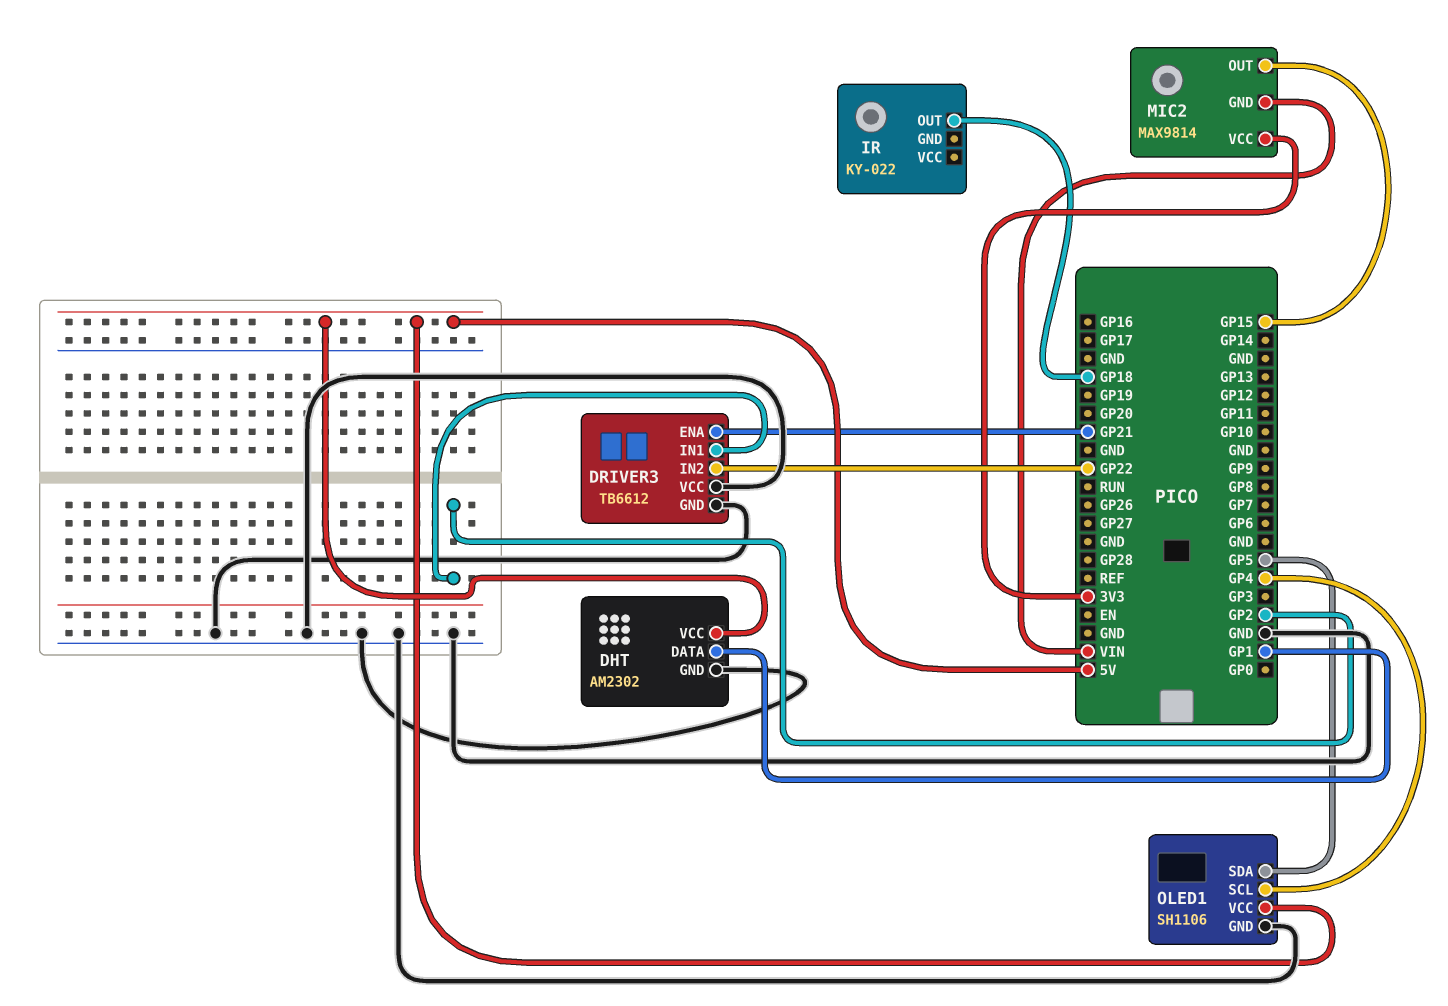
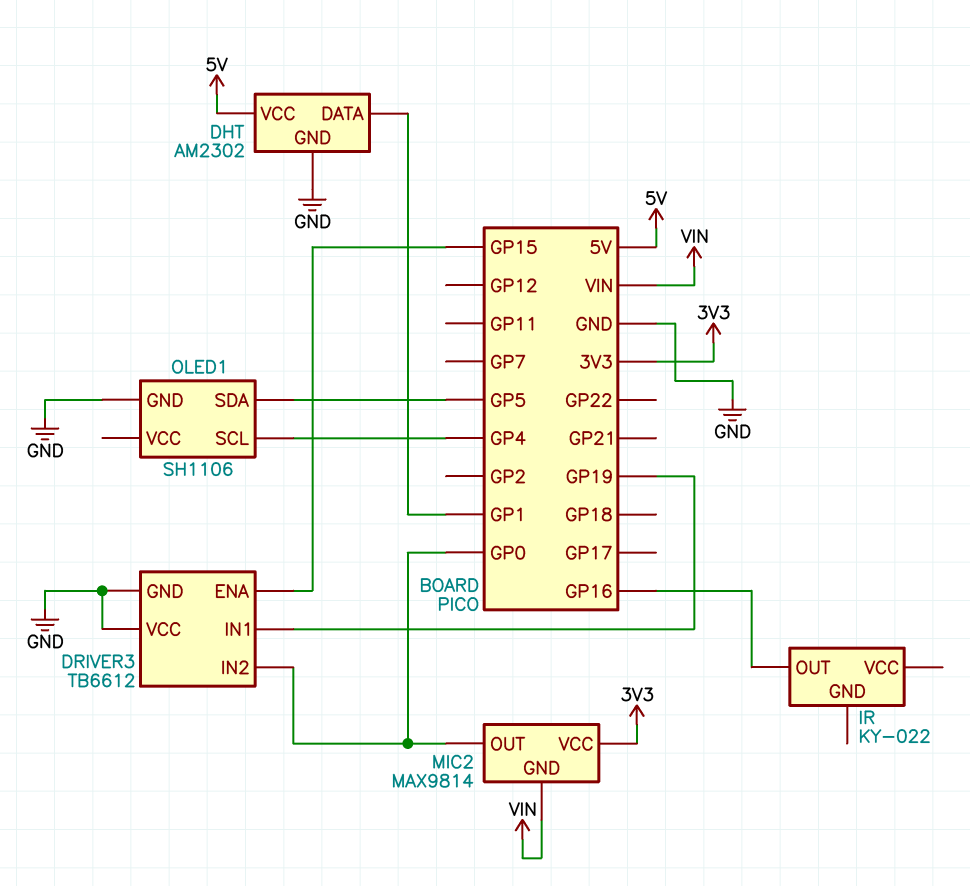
DRIVER3 pin ENA: GP21 -> GP15
DRIVER3 pin IN1: GP2 -> GP19
DRIVER3 pin IN2: GP22 -> GP0
IR pin OUT: GP18 -> GP16
MIC2 pin OUT: GP15 -> GP0
OLED1 pin VCC: 5V -> none

